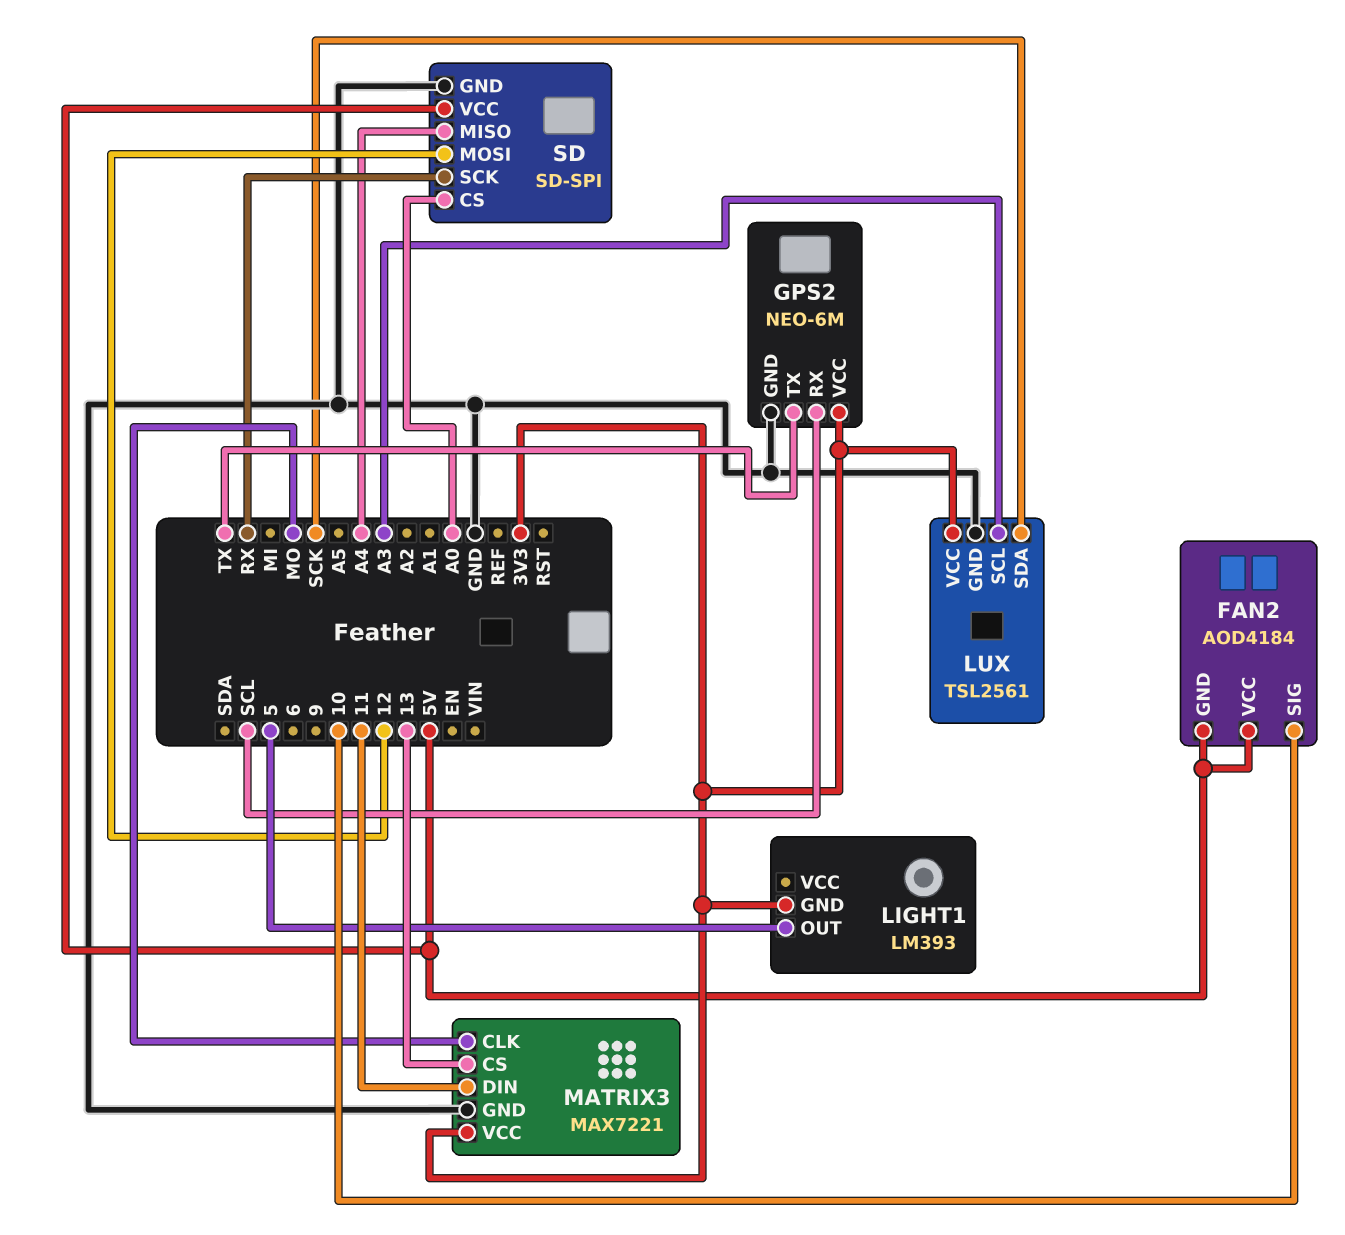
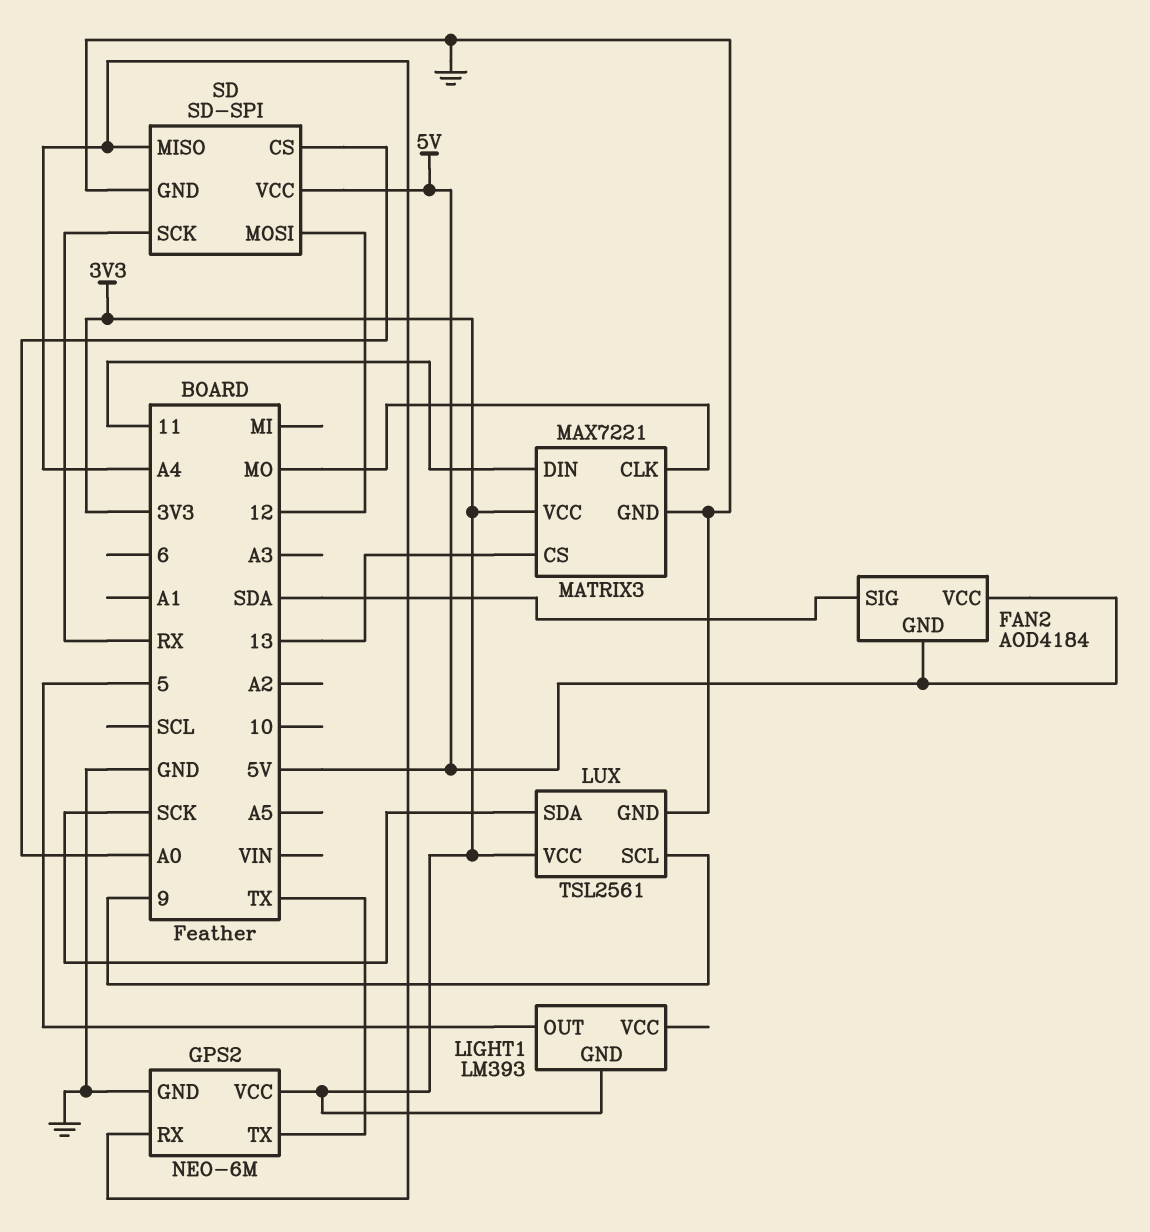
FAN2 pin SIG: 10 -> SDA
GPS2 pin RX: SCL -> A4
LUX pin SCL: A3 -> 9

